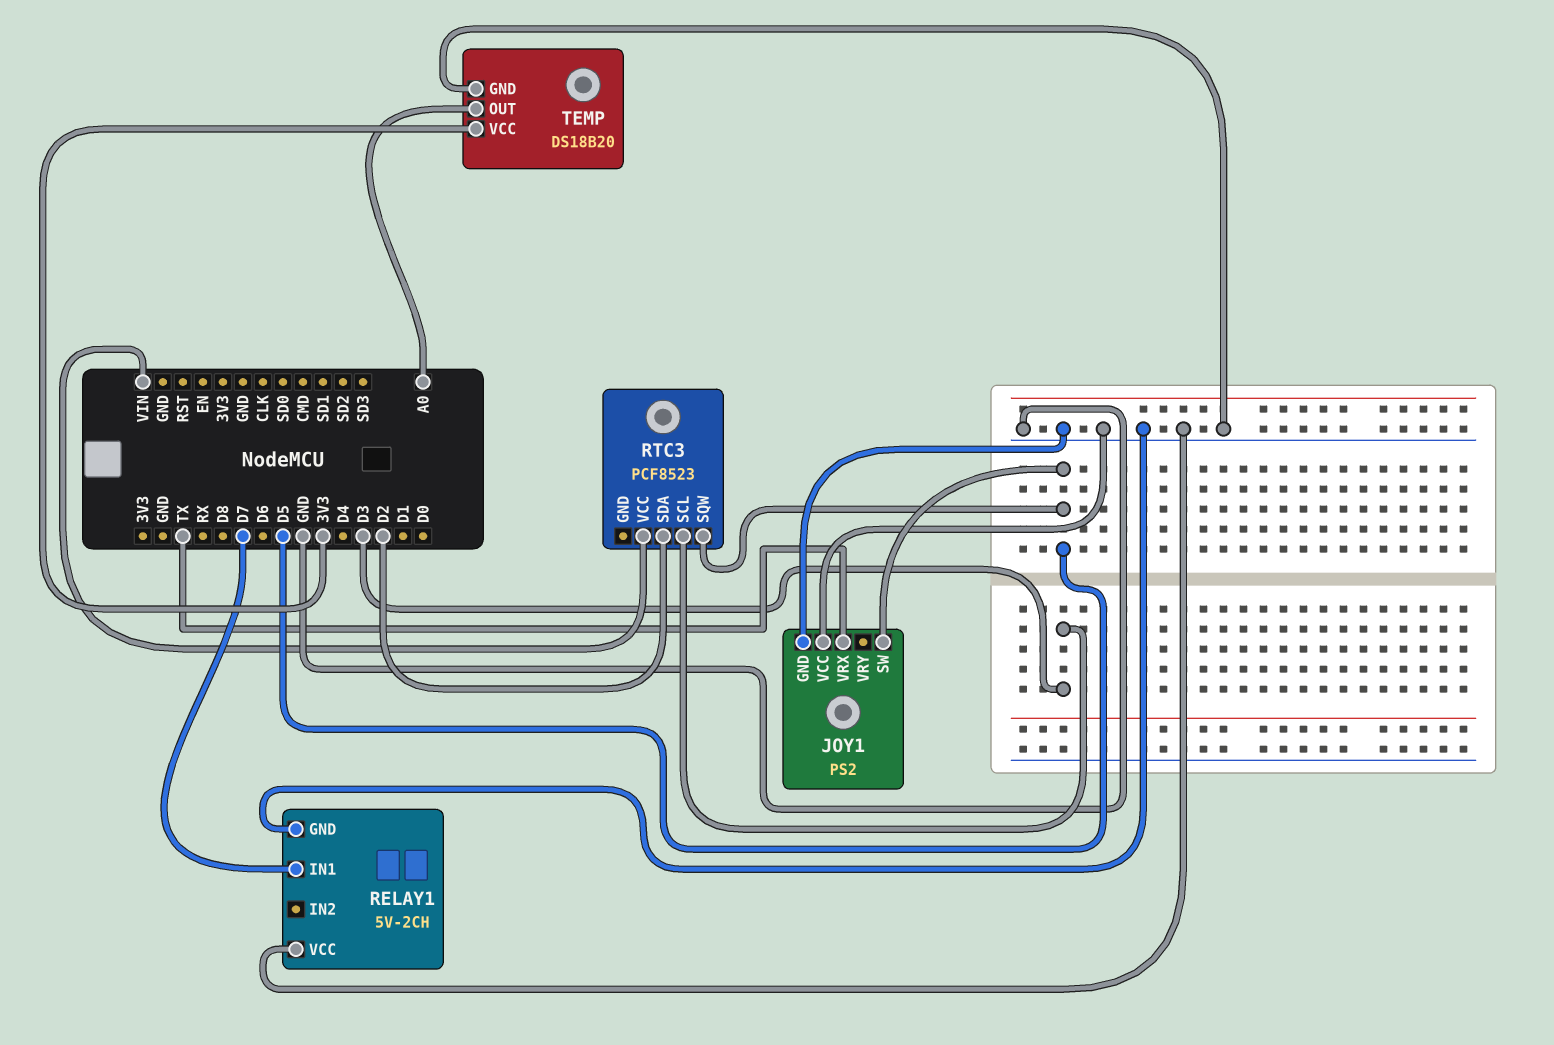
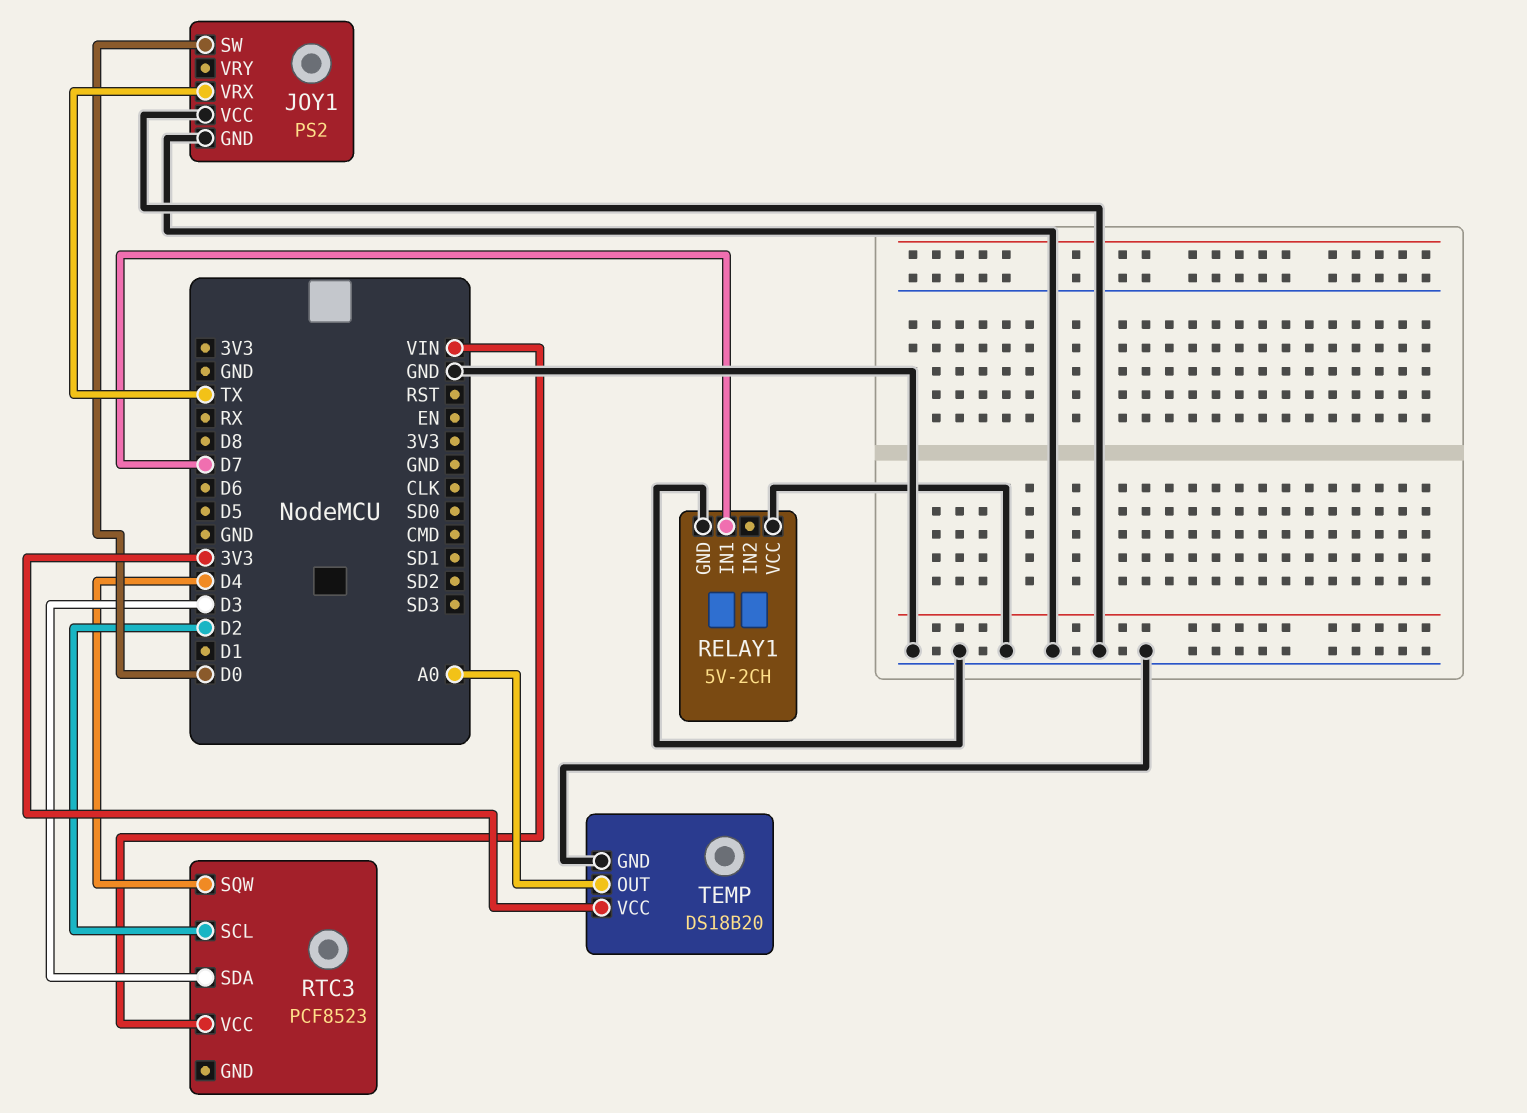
JOY1 pin SW: D5 -> D0
RTC3 pin SCL: D3 -> D2
RTC3 pin SDA: D2 -> D3
RTC3 pin SQW: D5 -> D4

